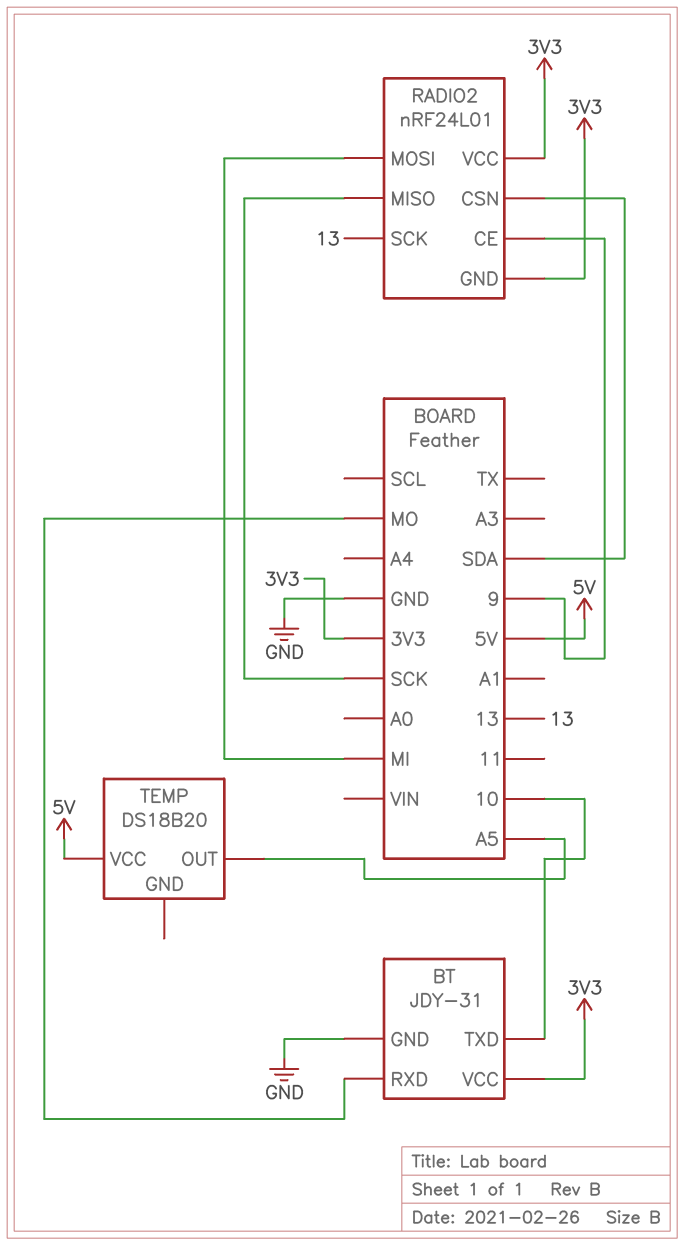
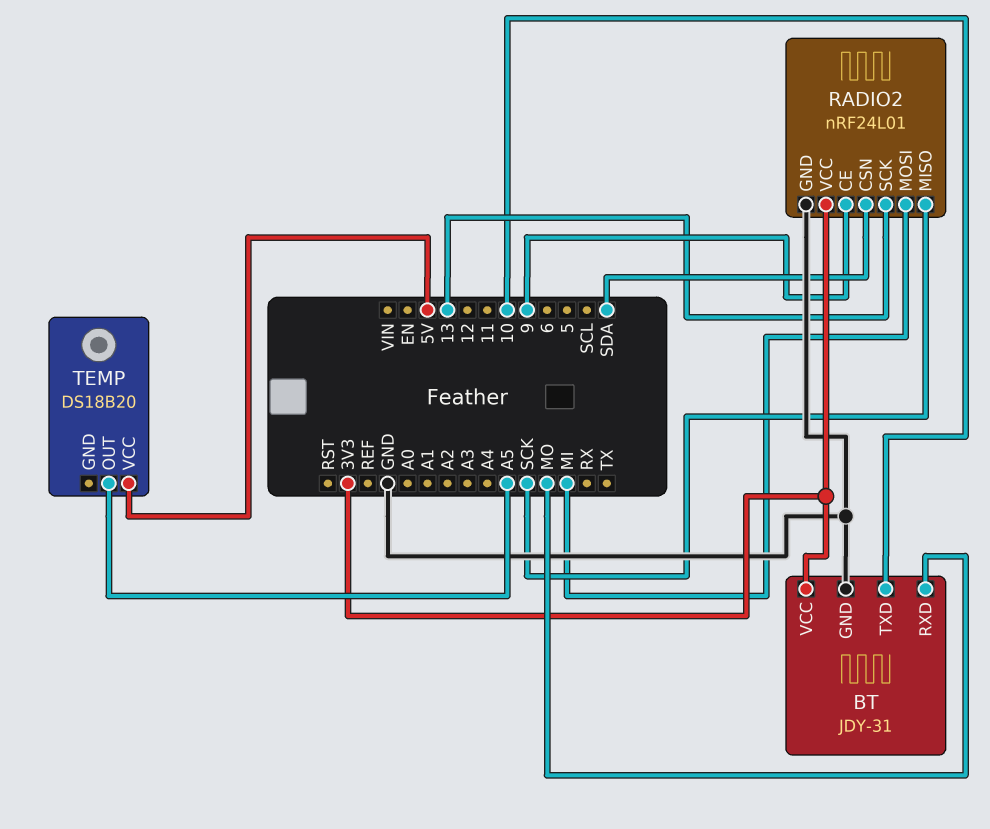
RADIO2 pin GND: 3V3 -> GND

